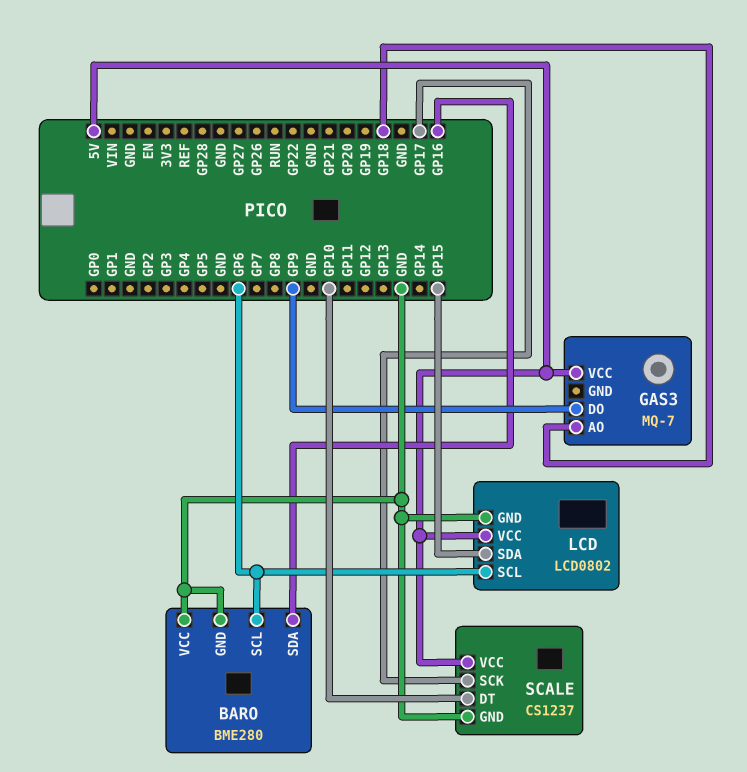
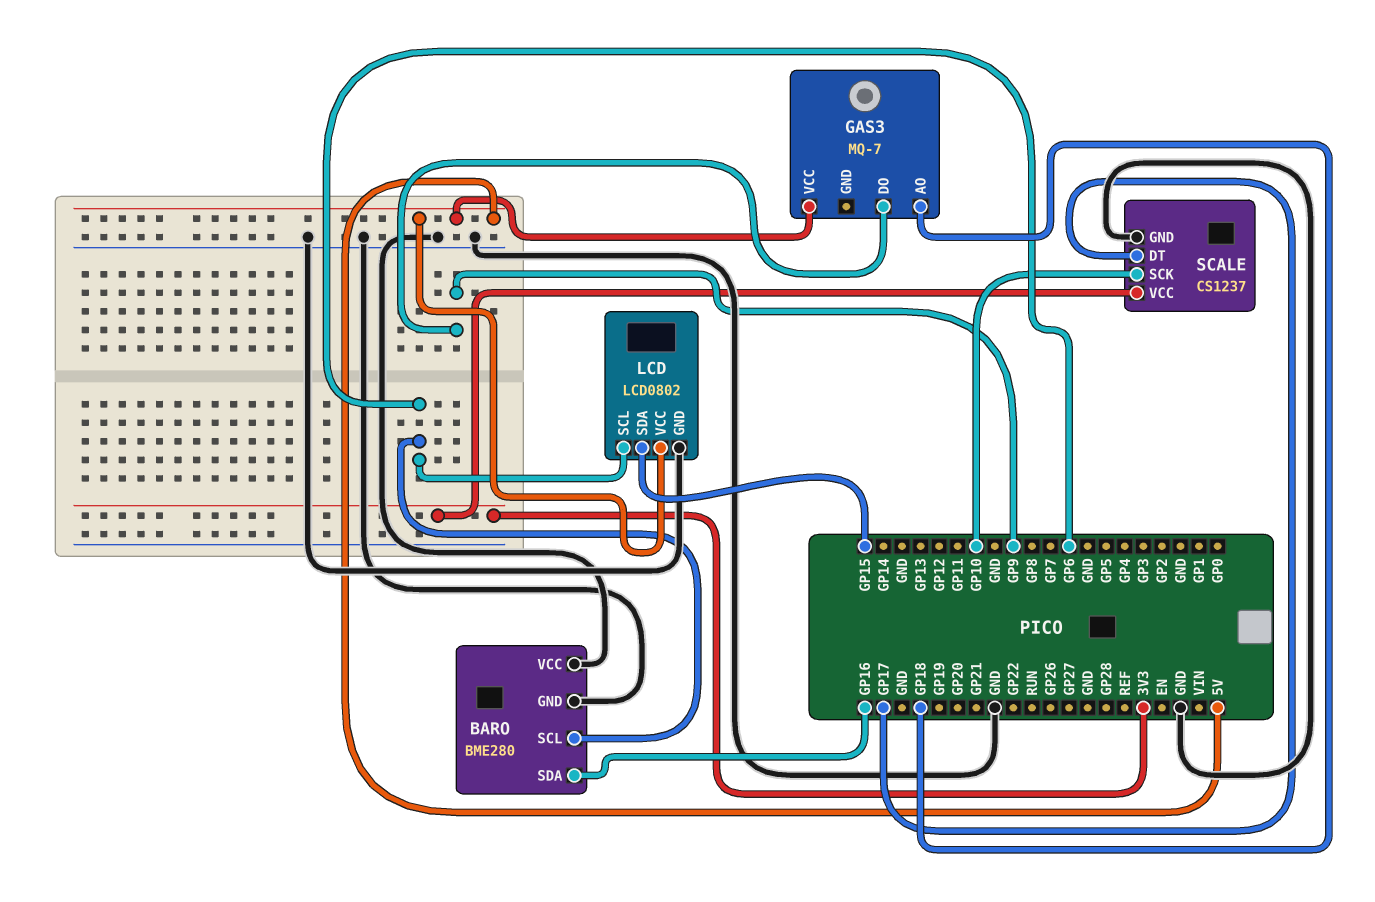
SCALE pin DT: GP10 -> GP17
SCALE pin SCK: GP17 -> GP10
SCALE pin VCC: 5V -> 3V3

